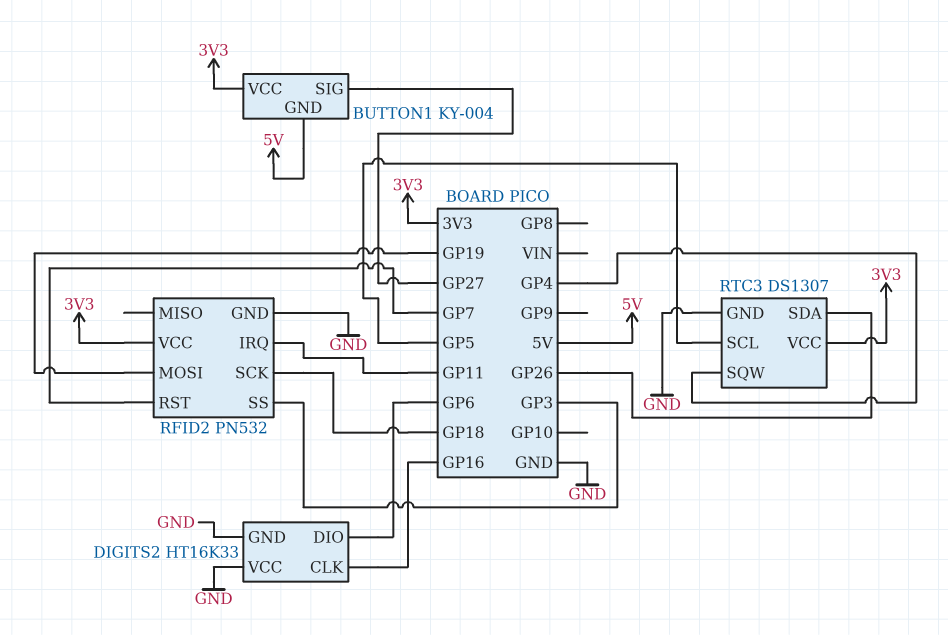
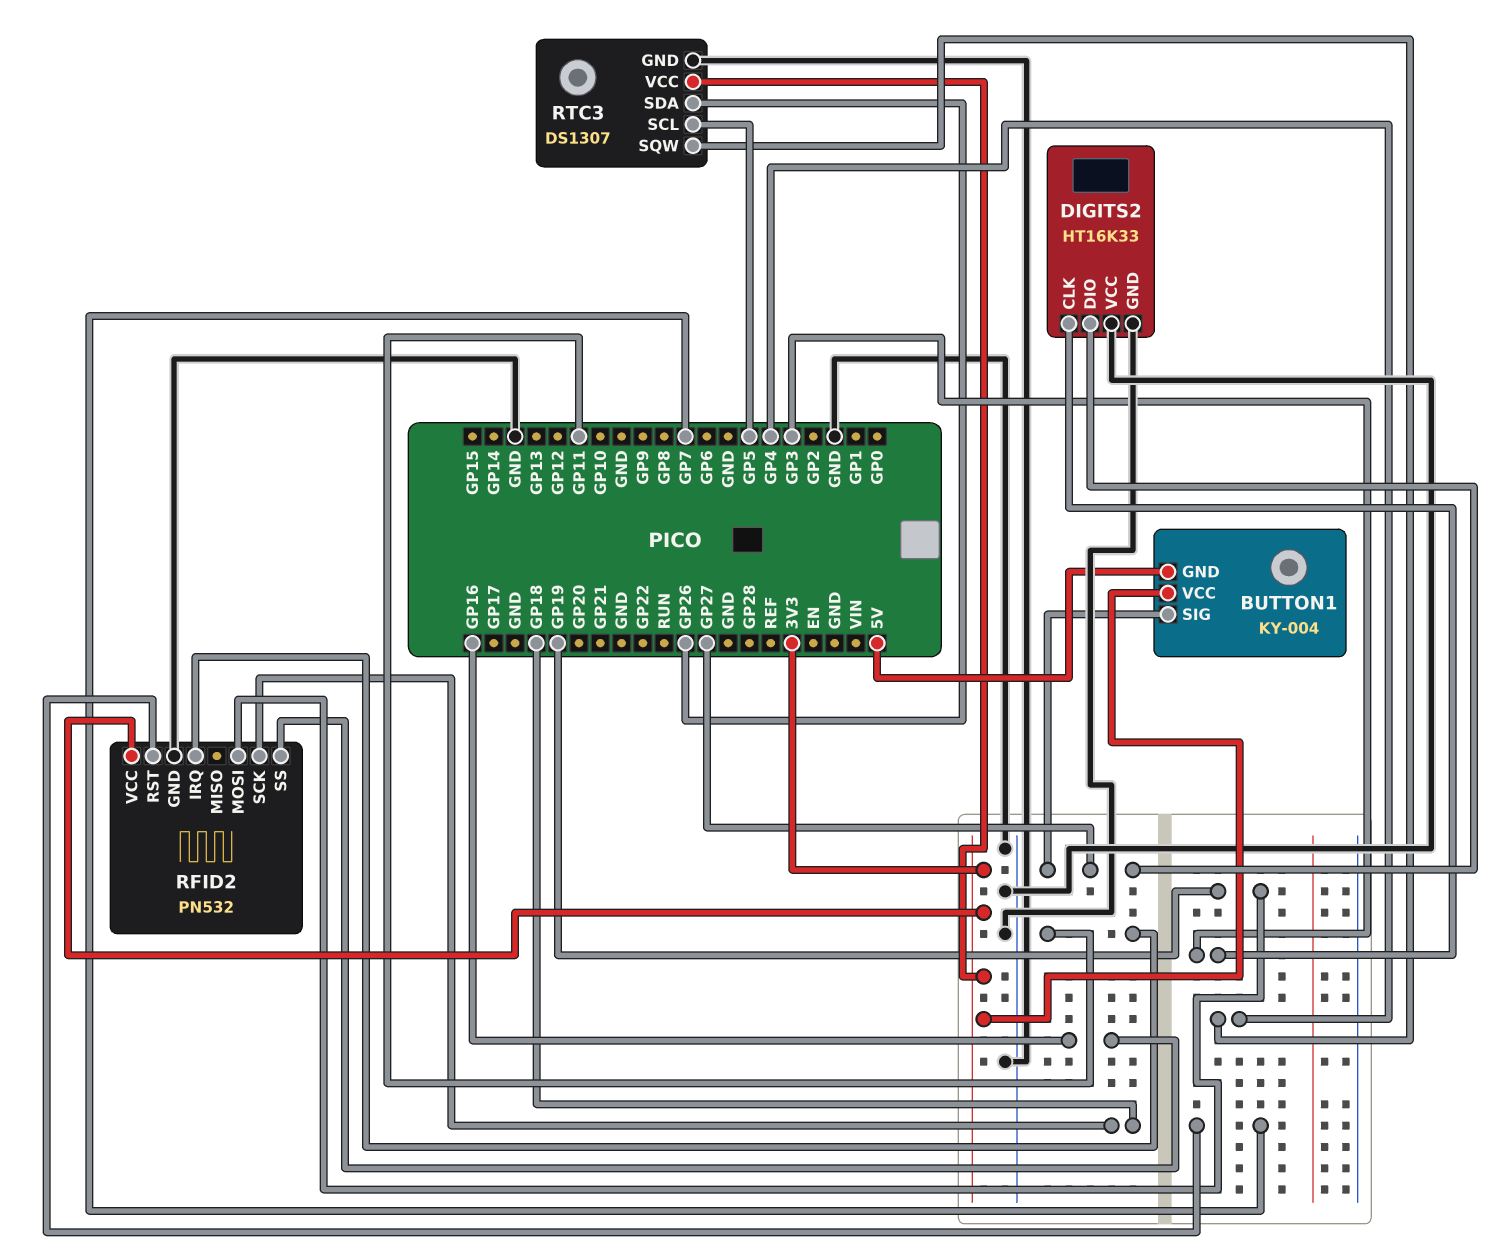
DIGITS2 pin CLK: GP16 -> GP3
DIGITS2 pin DIO: GP6 -> GP27
RFID2 pin SS: GP3 -> GP16

